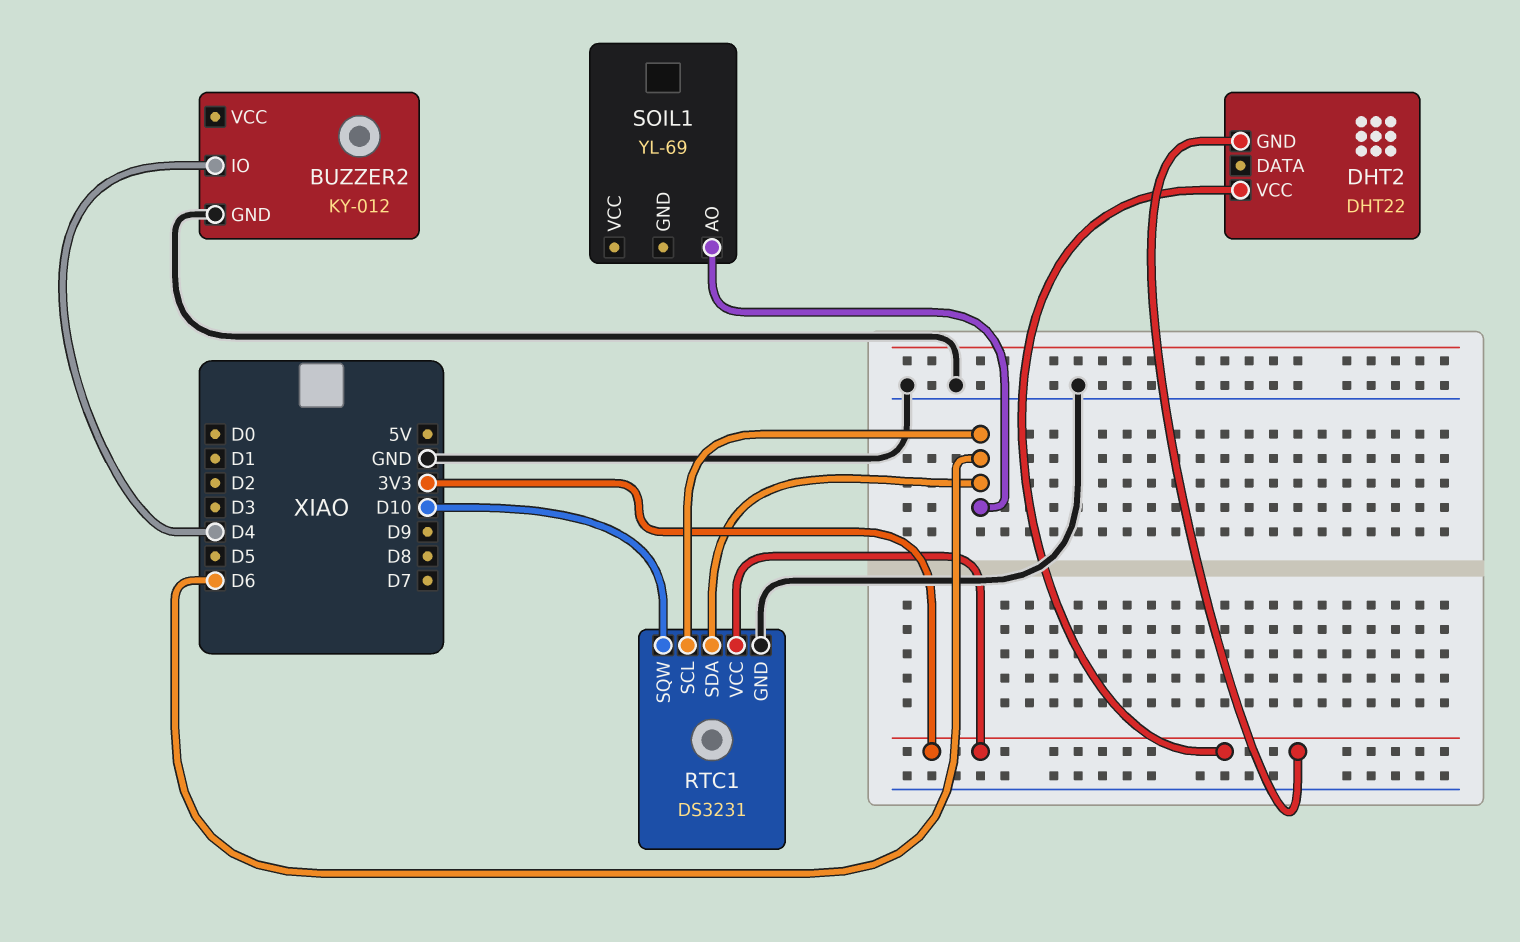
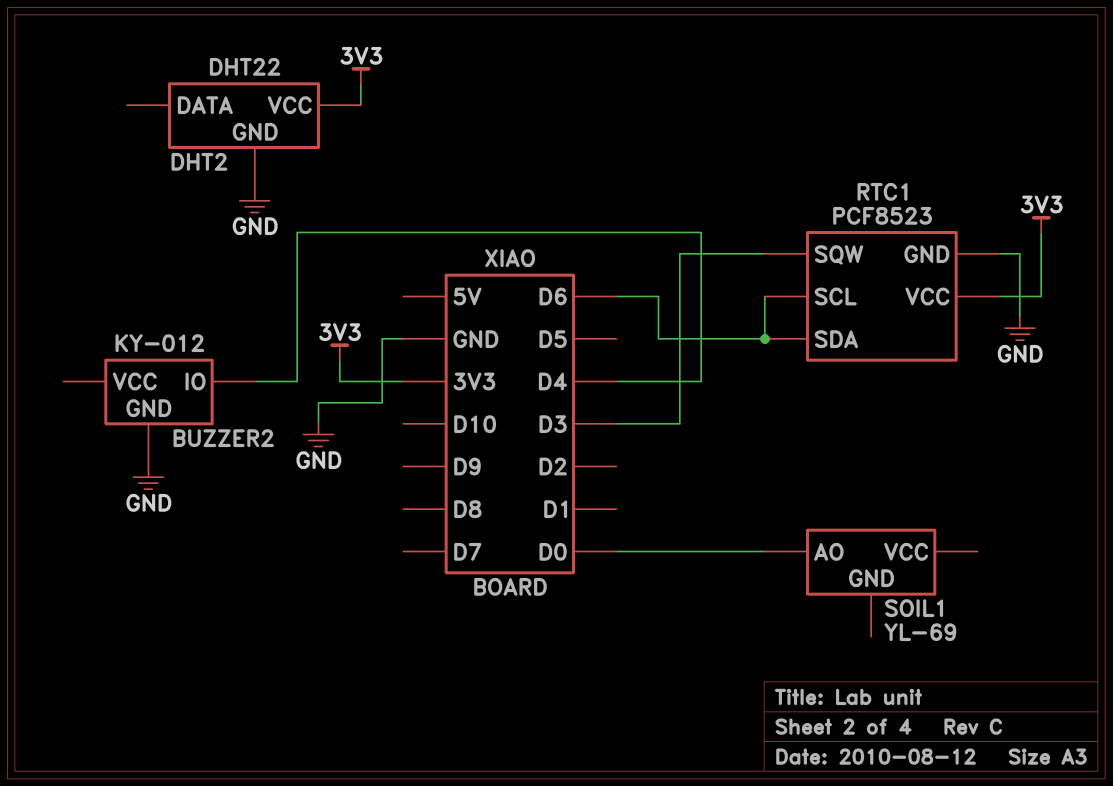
DHT2 pin GND: 3V3 -> GND
RTC1: DS3231 -> PCF8523
RTC1 pin SQW: D10 -> D3
SOIL1 pin AO: D6 -> D0

